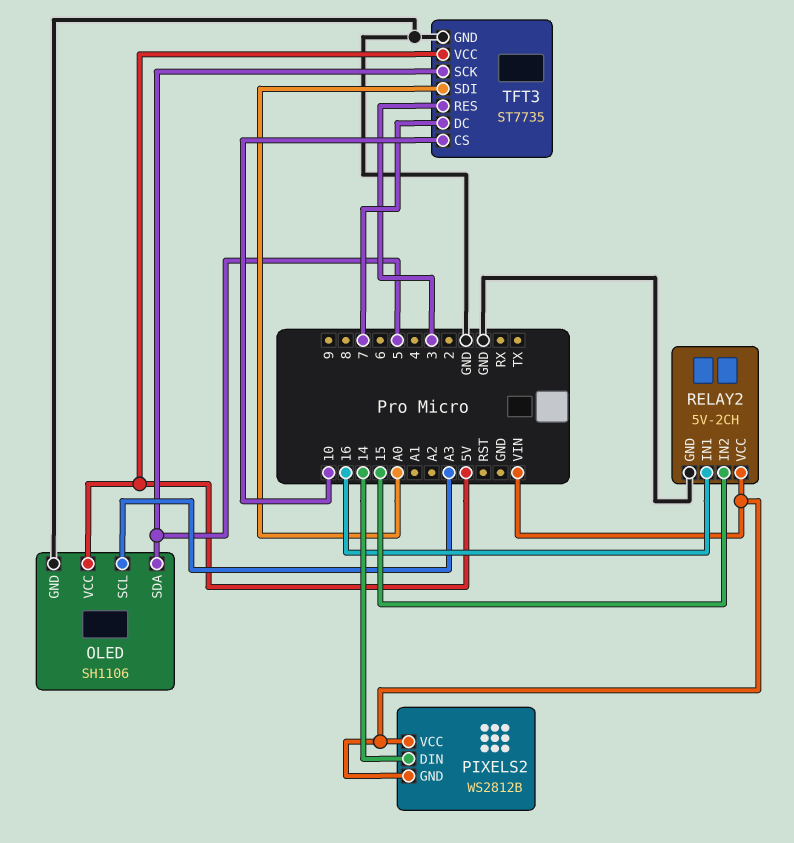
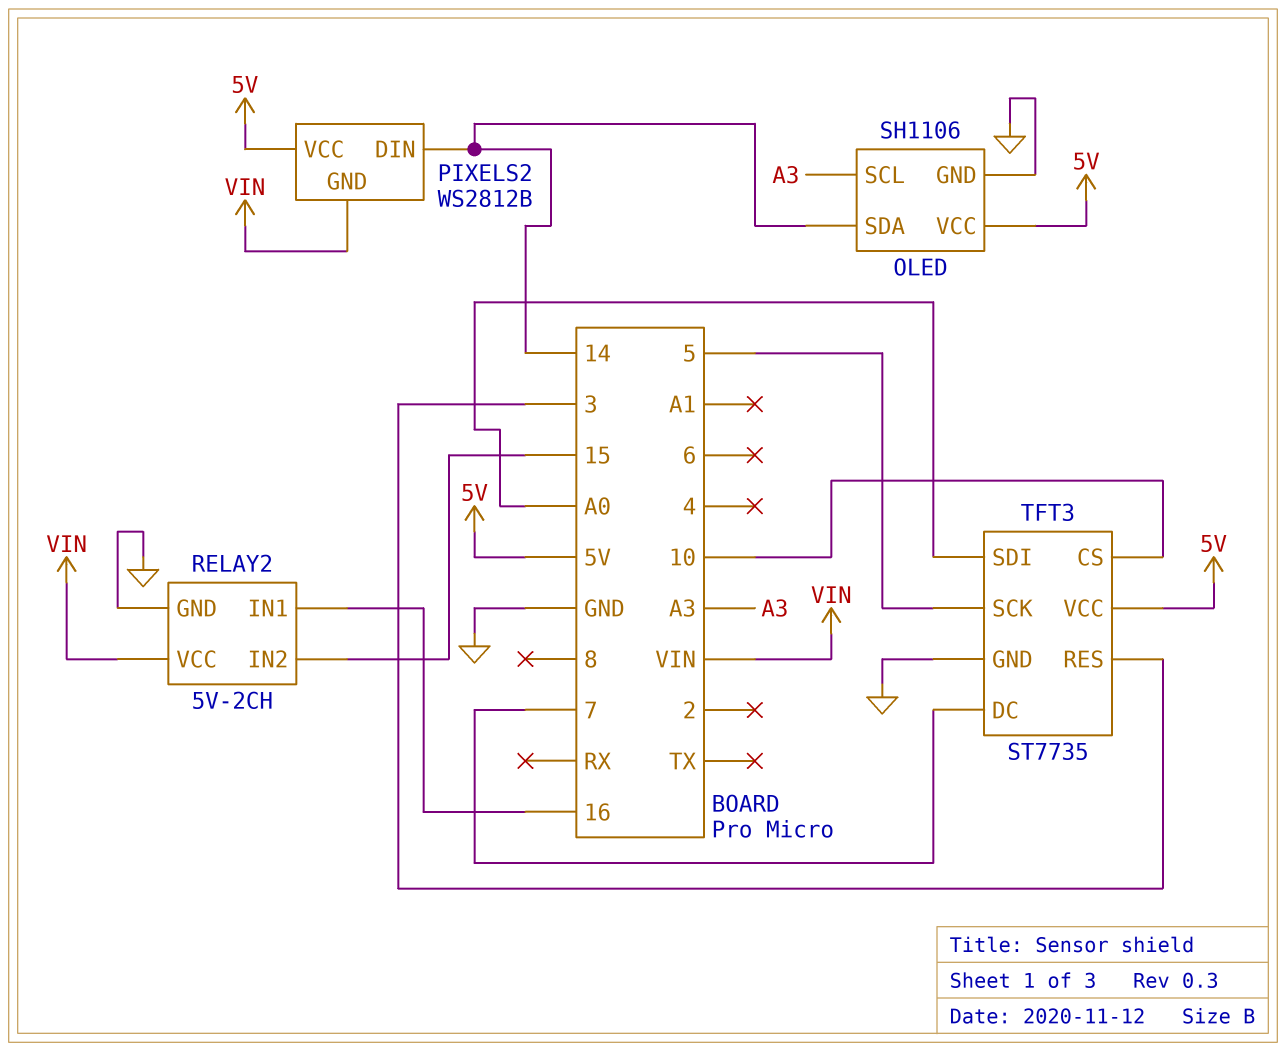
OLED pin SDA: 5 -> 14
PIXELS2 pin VCC: VIN -> 5V

